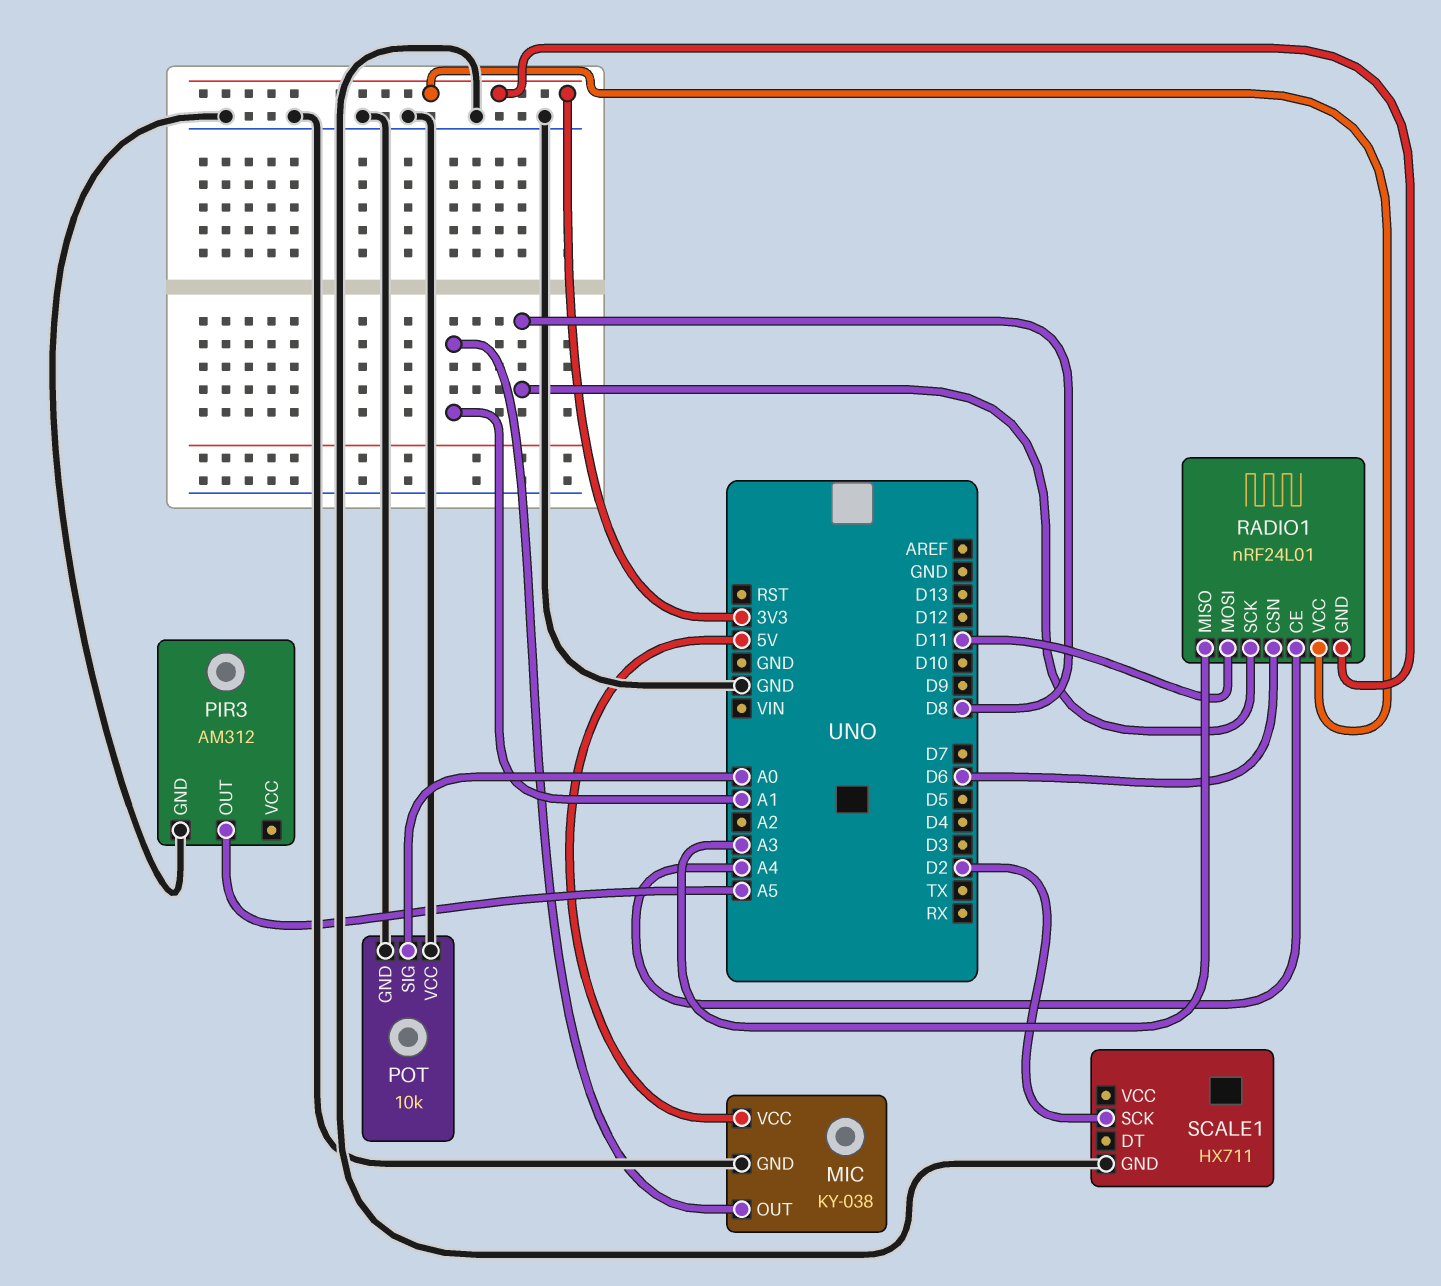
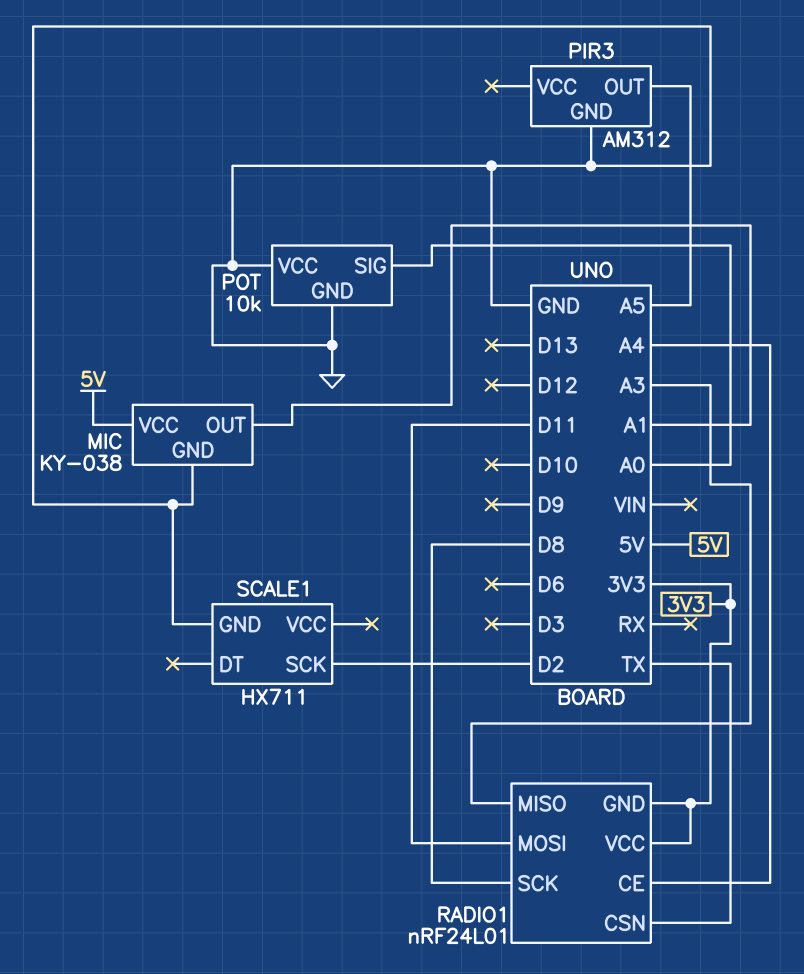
RADIO1 pin CSN: D6 -> TX

